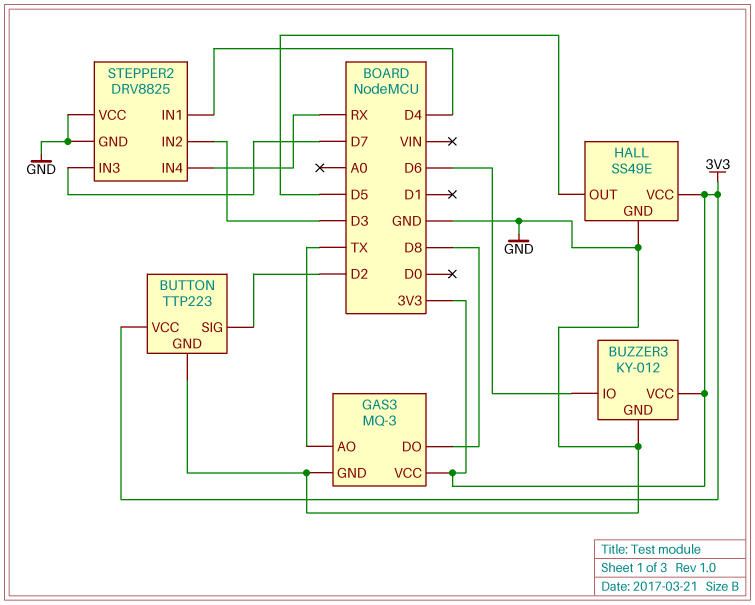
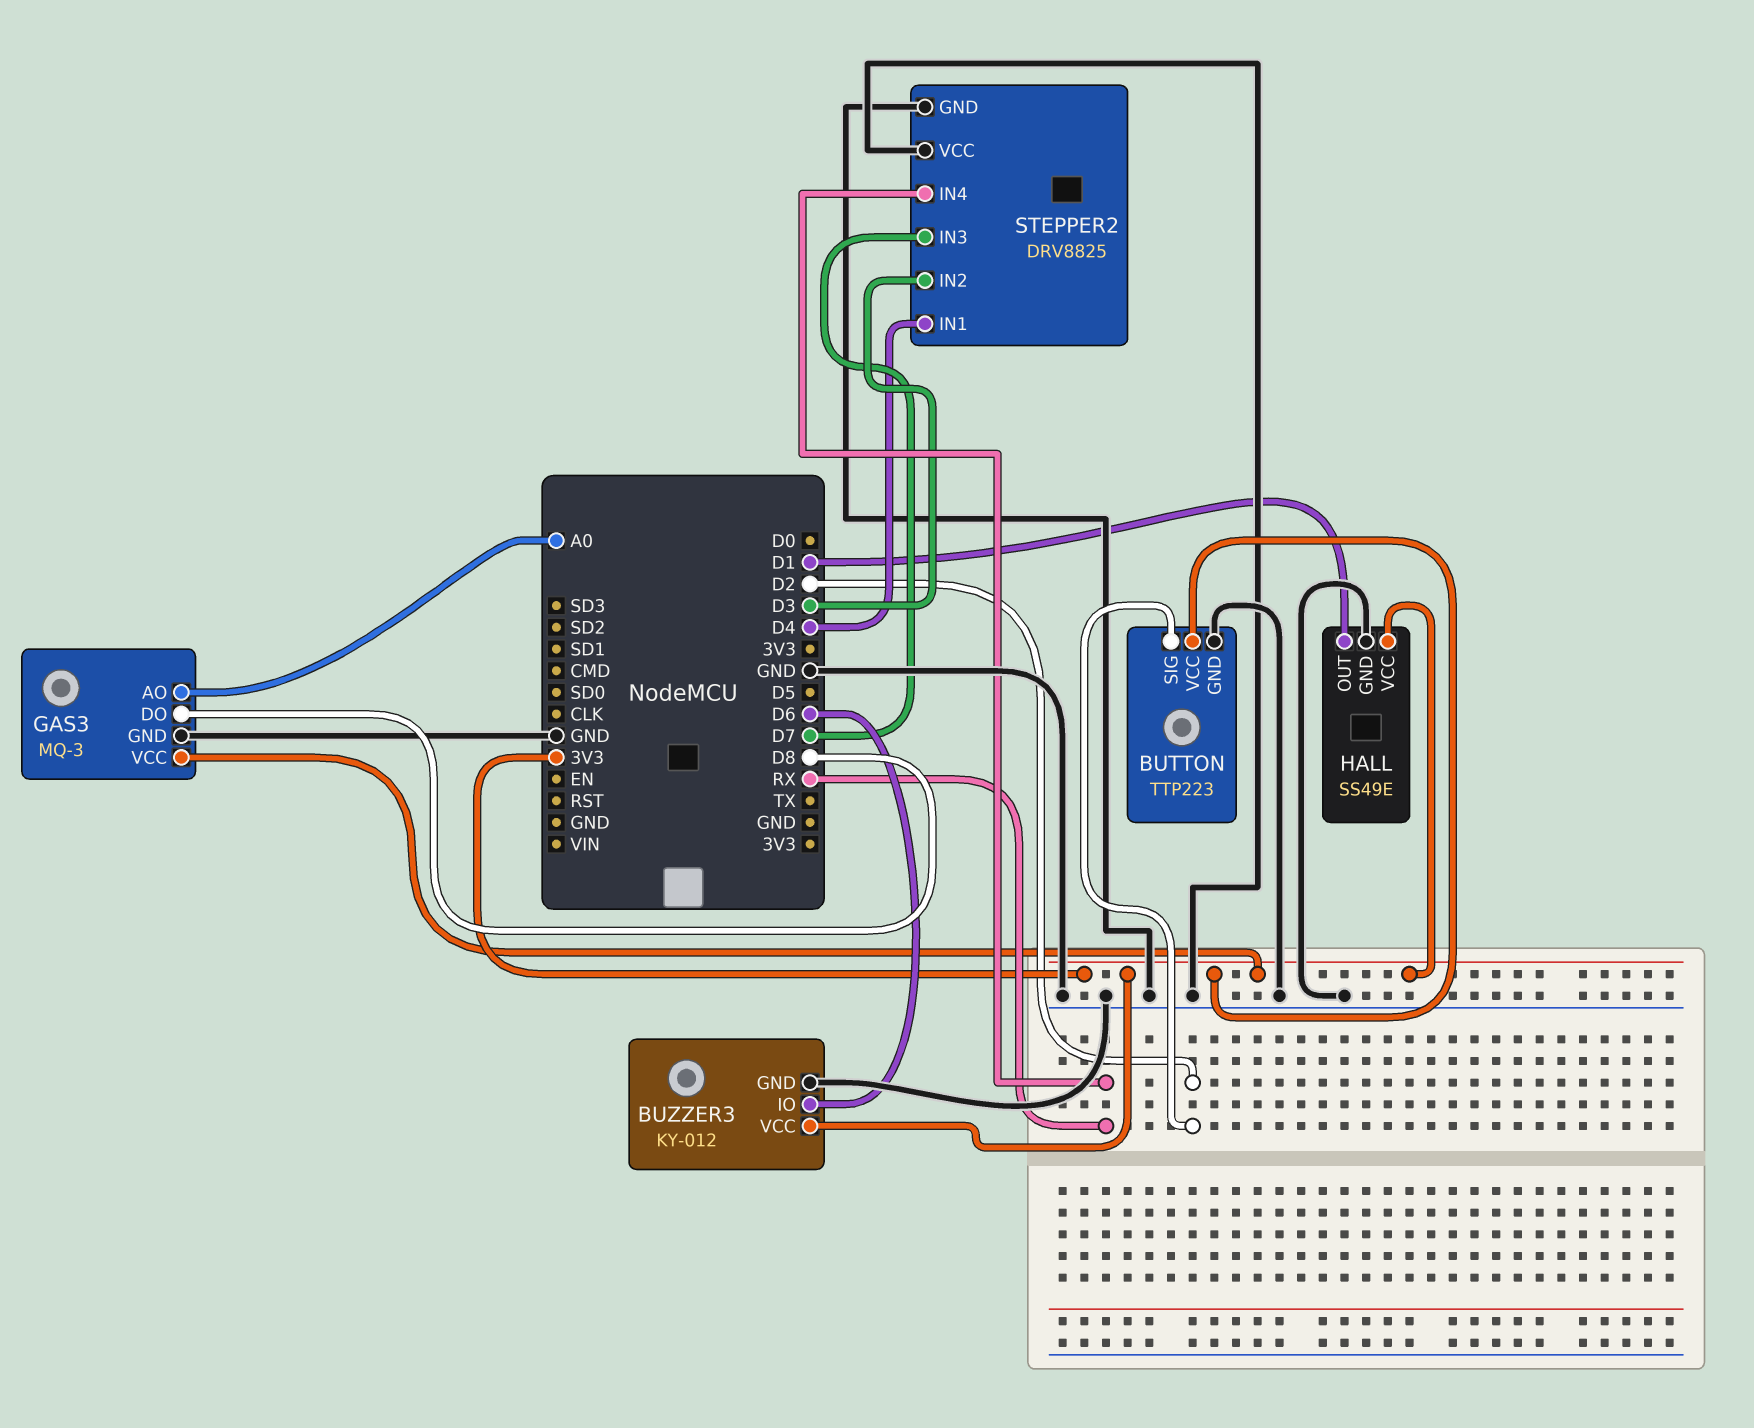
GAS3 pin AO: TX -> A0
HALL pin OUT: D5 -> D1

